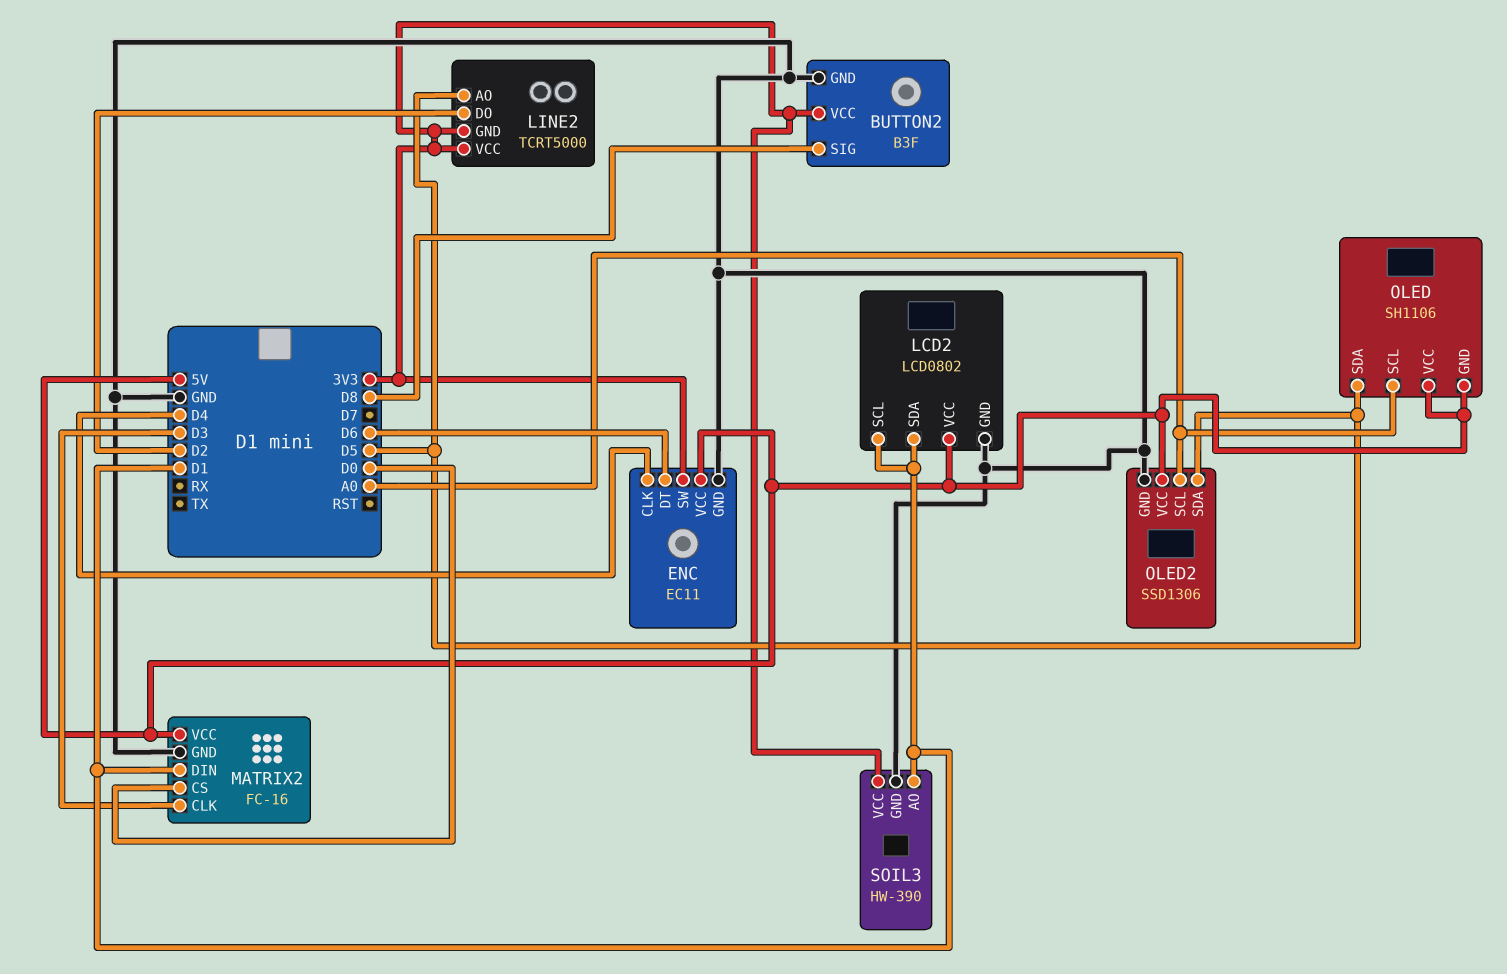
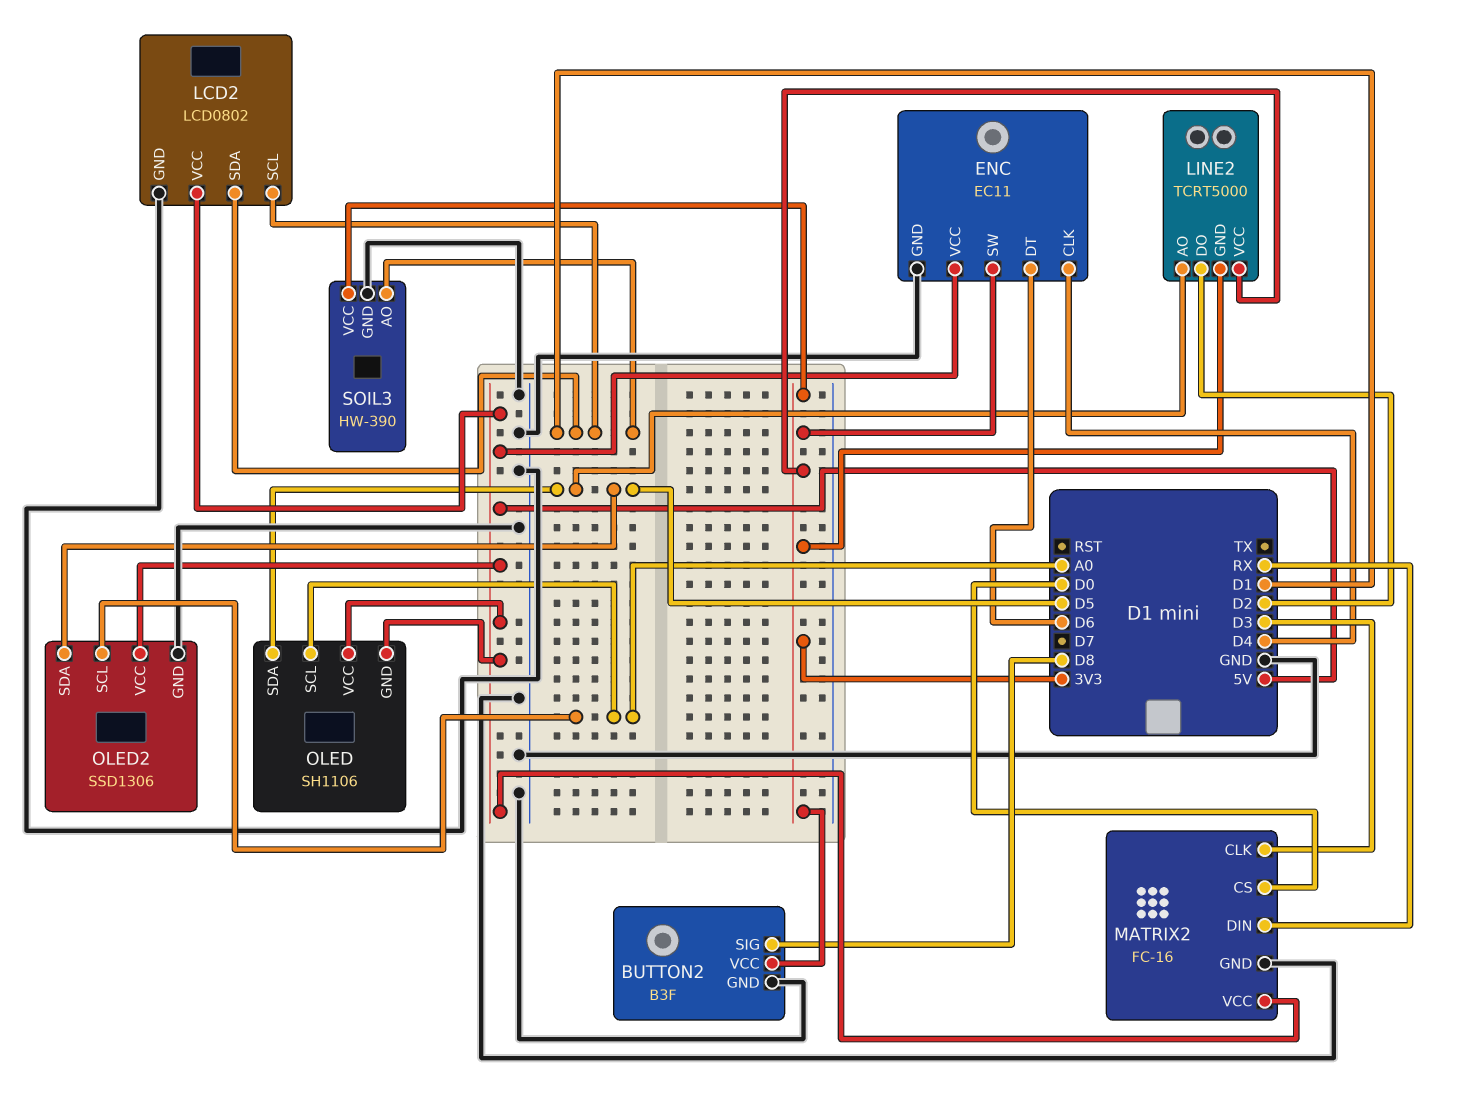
MATRIX2 pin DIN: D1 -> RX

